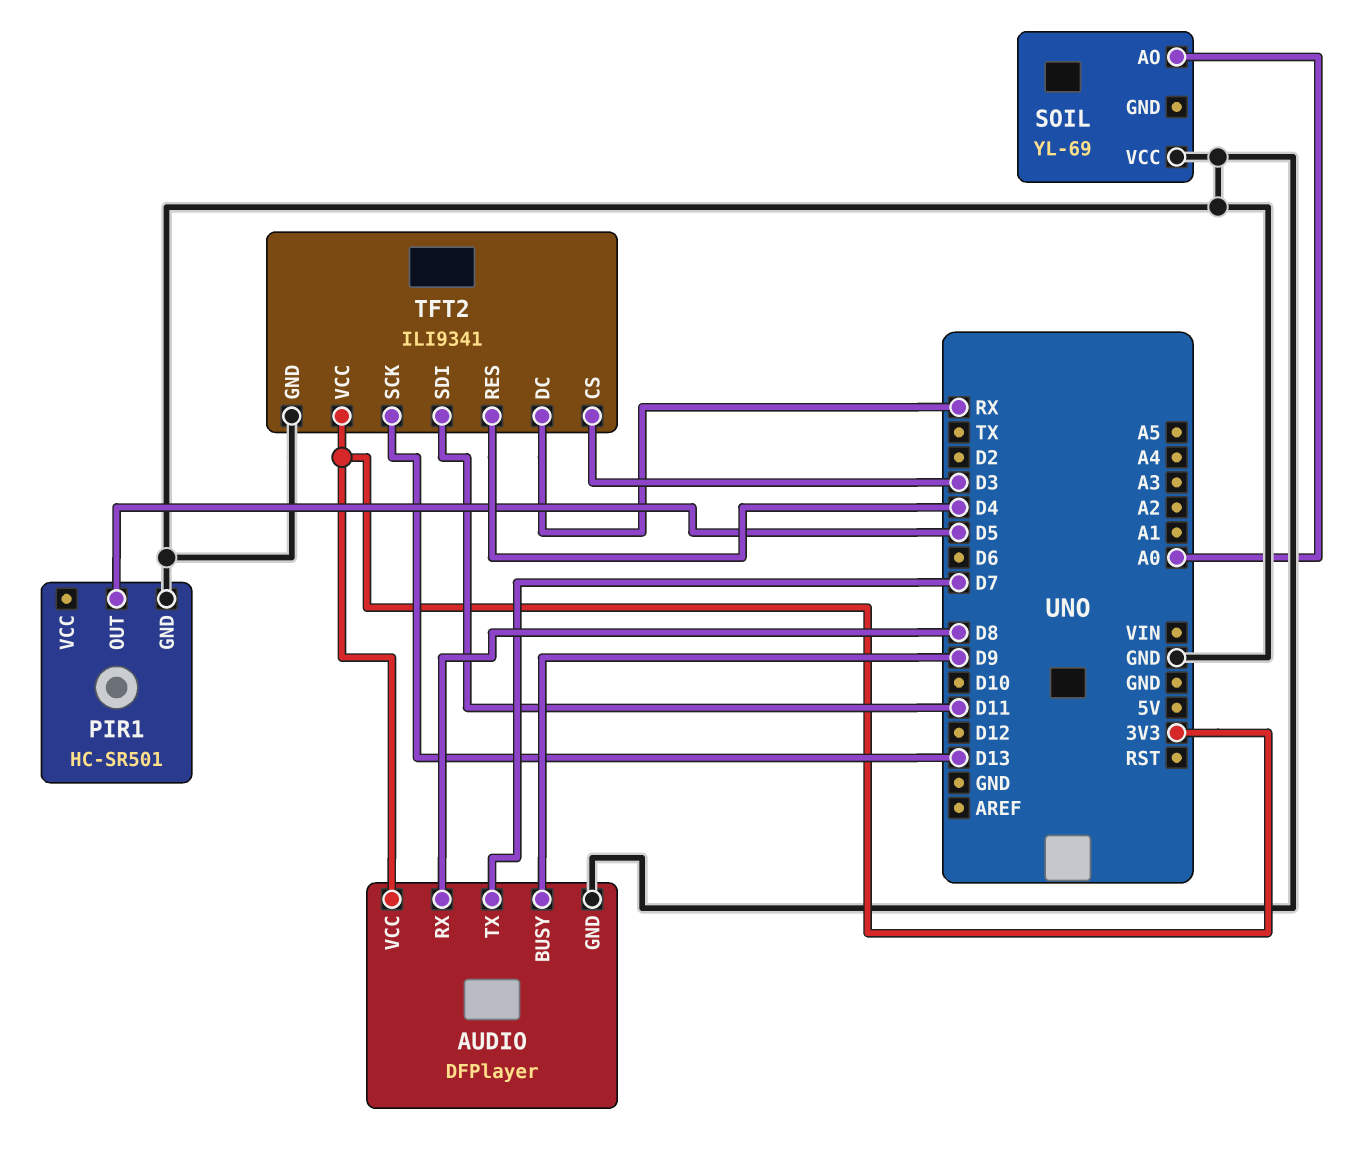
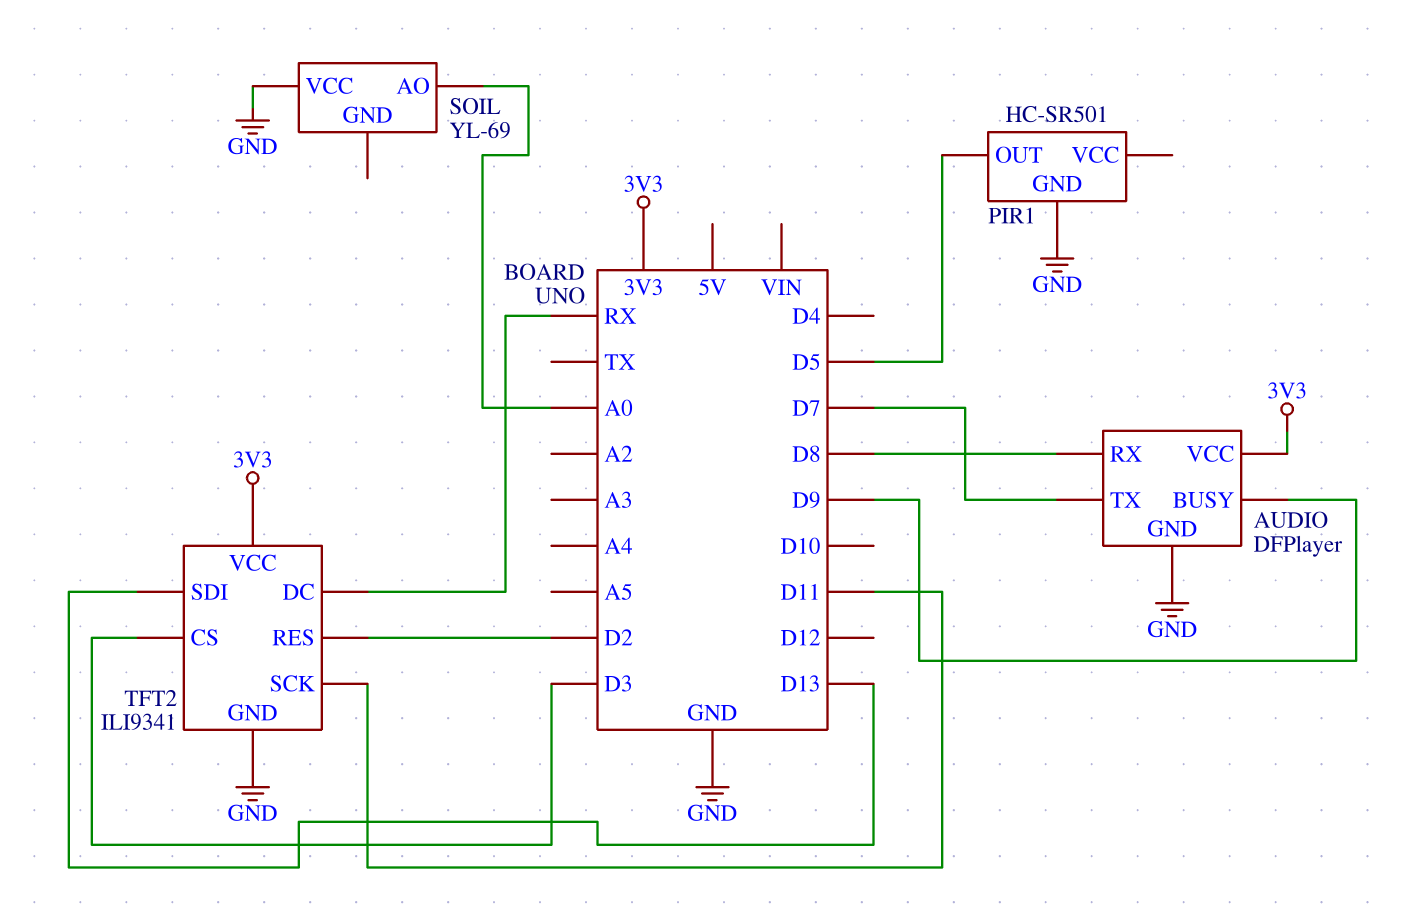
TFT2 pin RES: D4 -> D2
TFT2 pin SCK: D13 -> D11
TFT2 pin SDI: D11 -> D13

